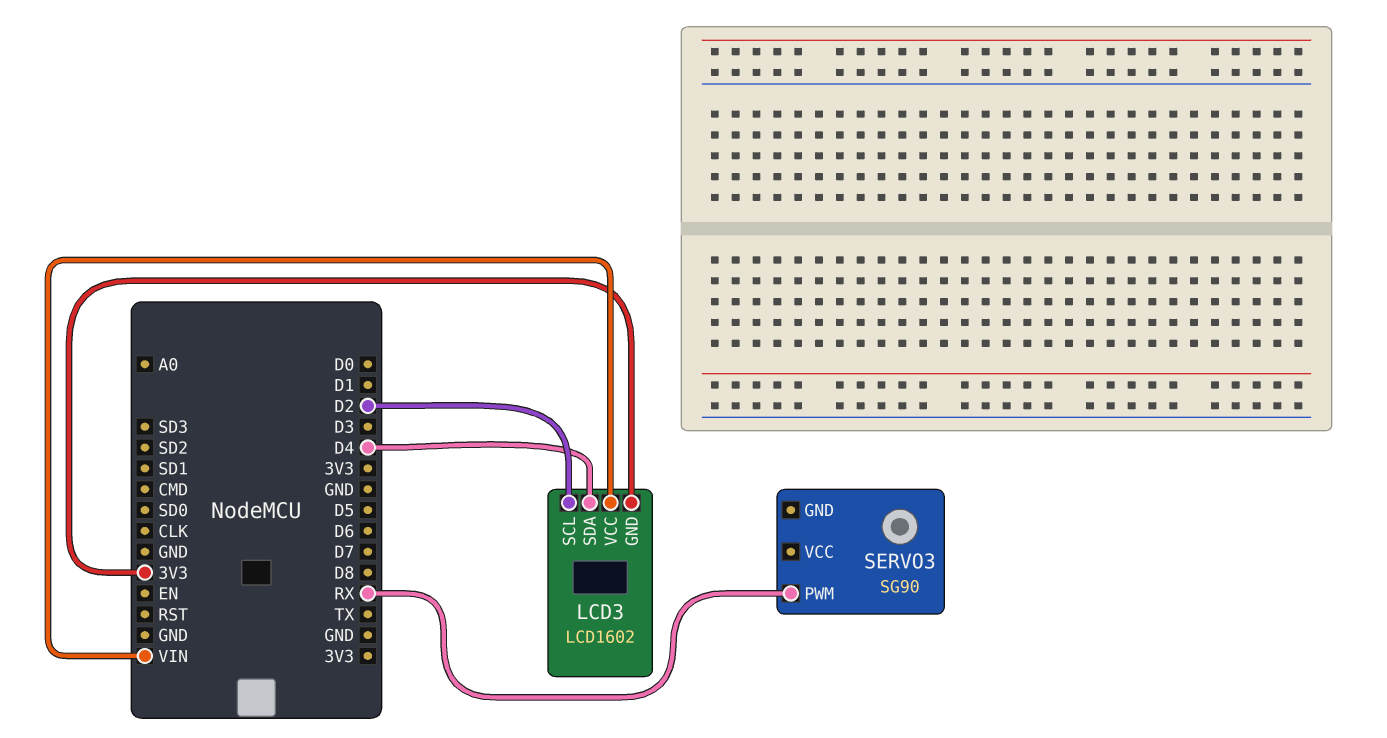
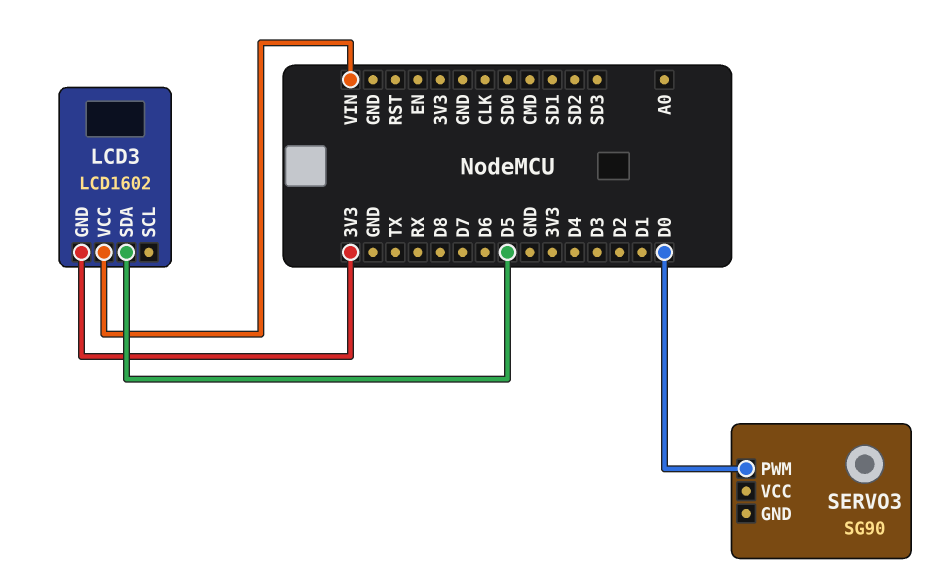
LCD3 pin SCL: D2 -> none
LCD3 pin SDA: D4 -> D5
SERVO3 pin PWM: RX -> D0

